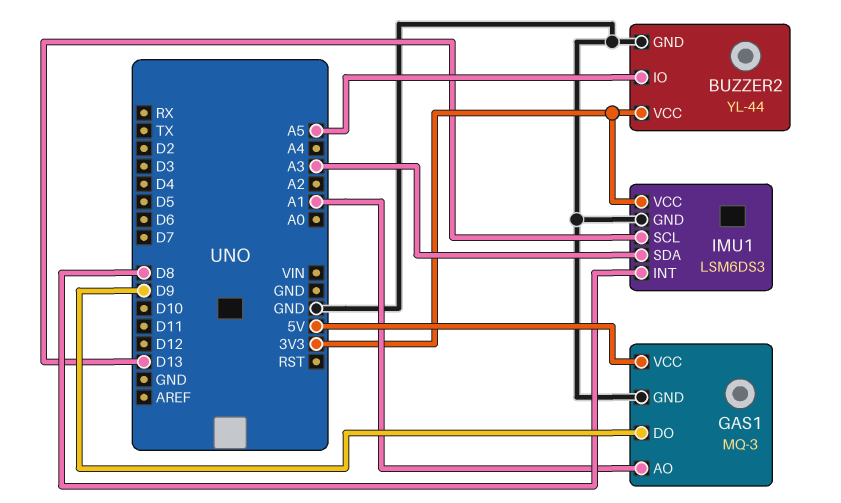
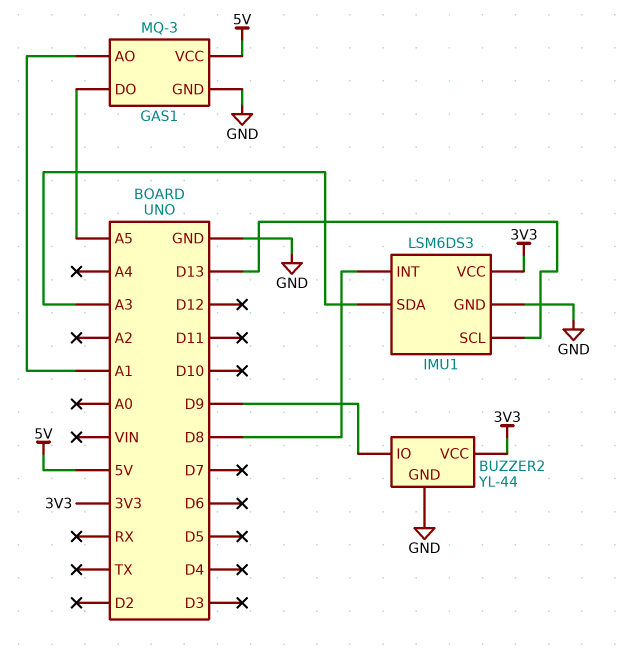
BUZZER2 pin IO: A5 -> D9
GAS1 pin DO: D9 -> A5

